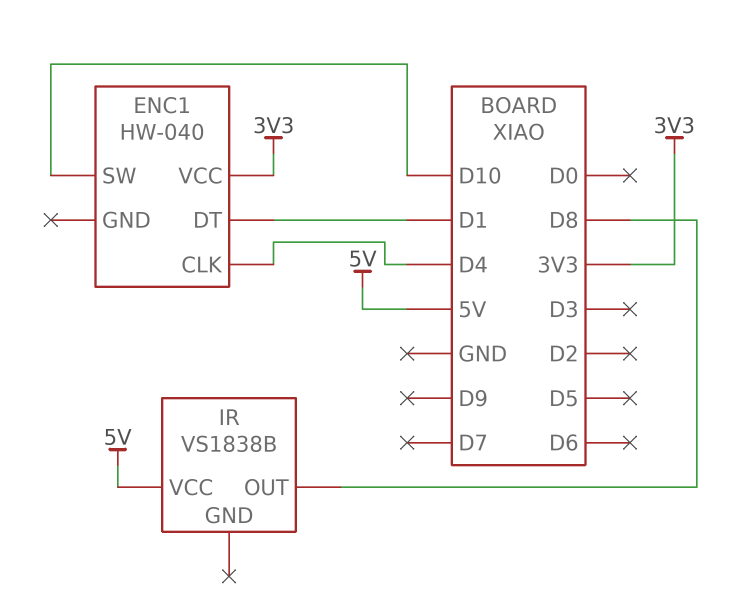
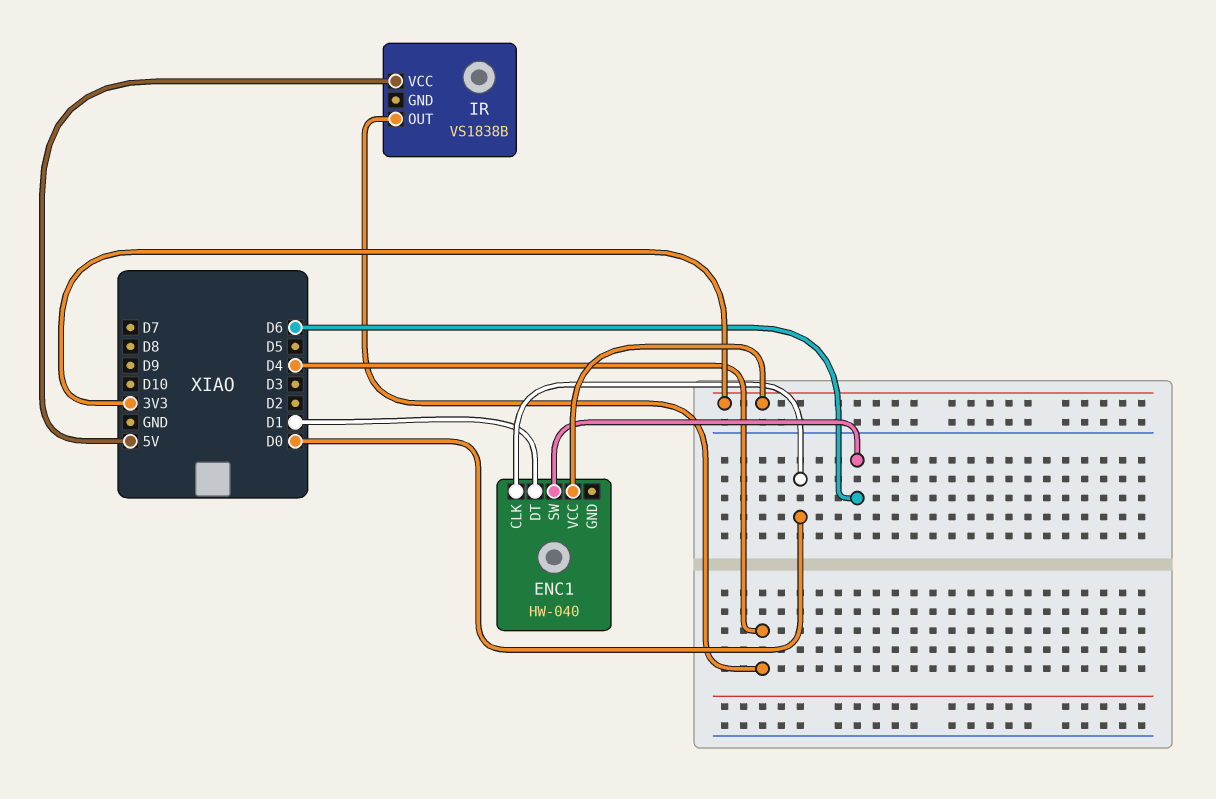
ENC1 pin CLK: D4 -> D0
ENC1 pin SW: D10 -> D6
IR pin OUT: D8 -> D4

